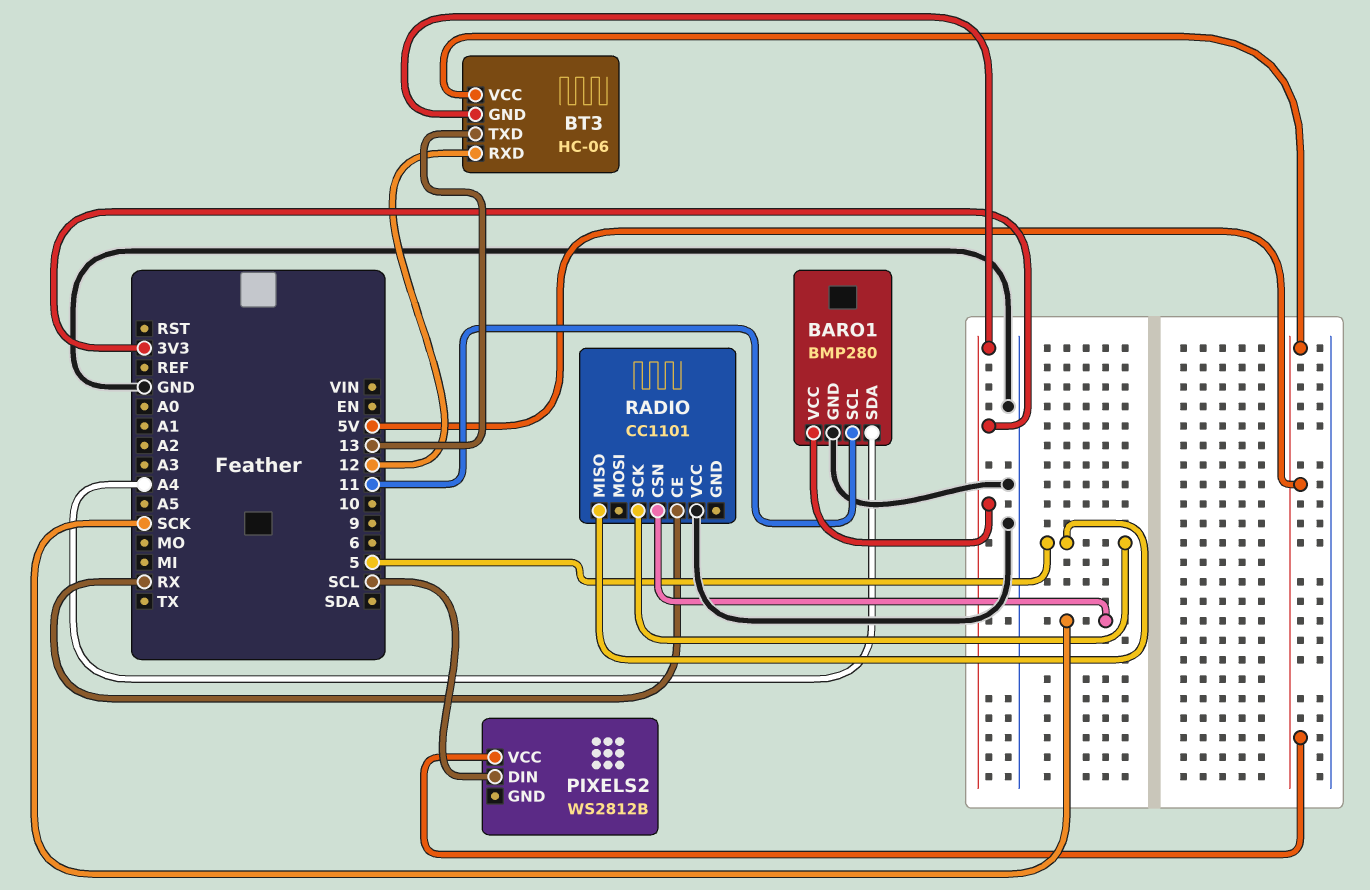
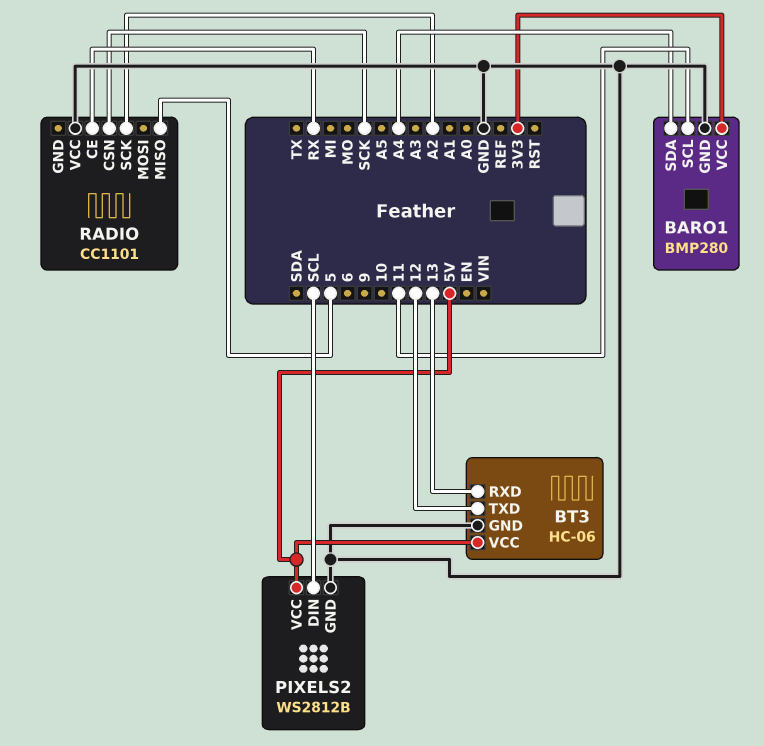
BT3 pin GND: 3V3 -> GND
BT3 pin RXD: 12 -> 13
BT3 pin TXD: 13 -> 12
PIXELS2 pin GND: none -> GND
RADIO pin SCK: 5 -> A2

